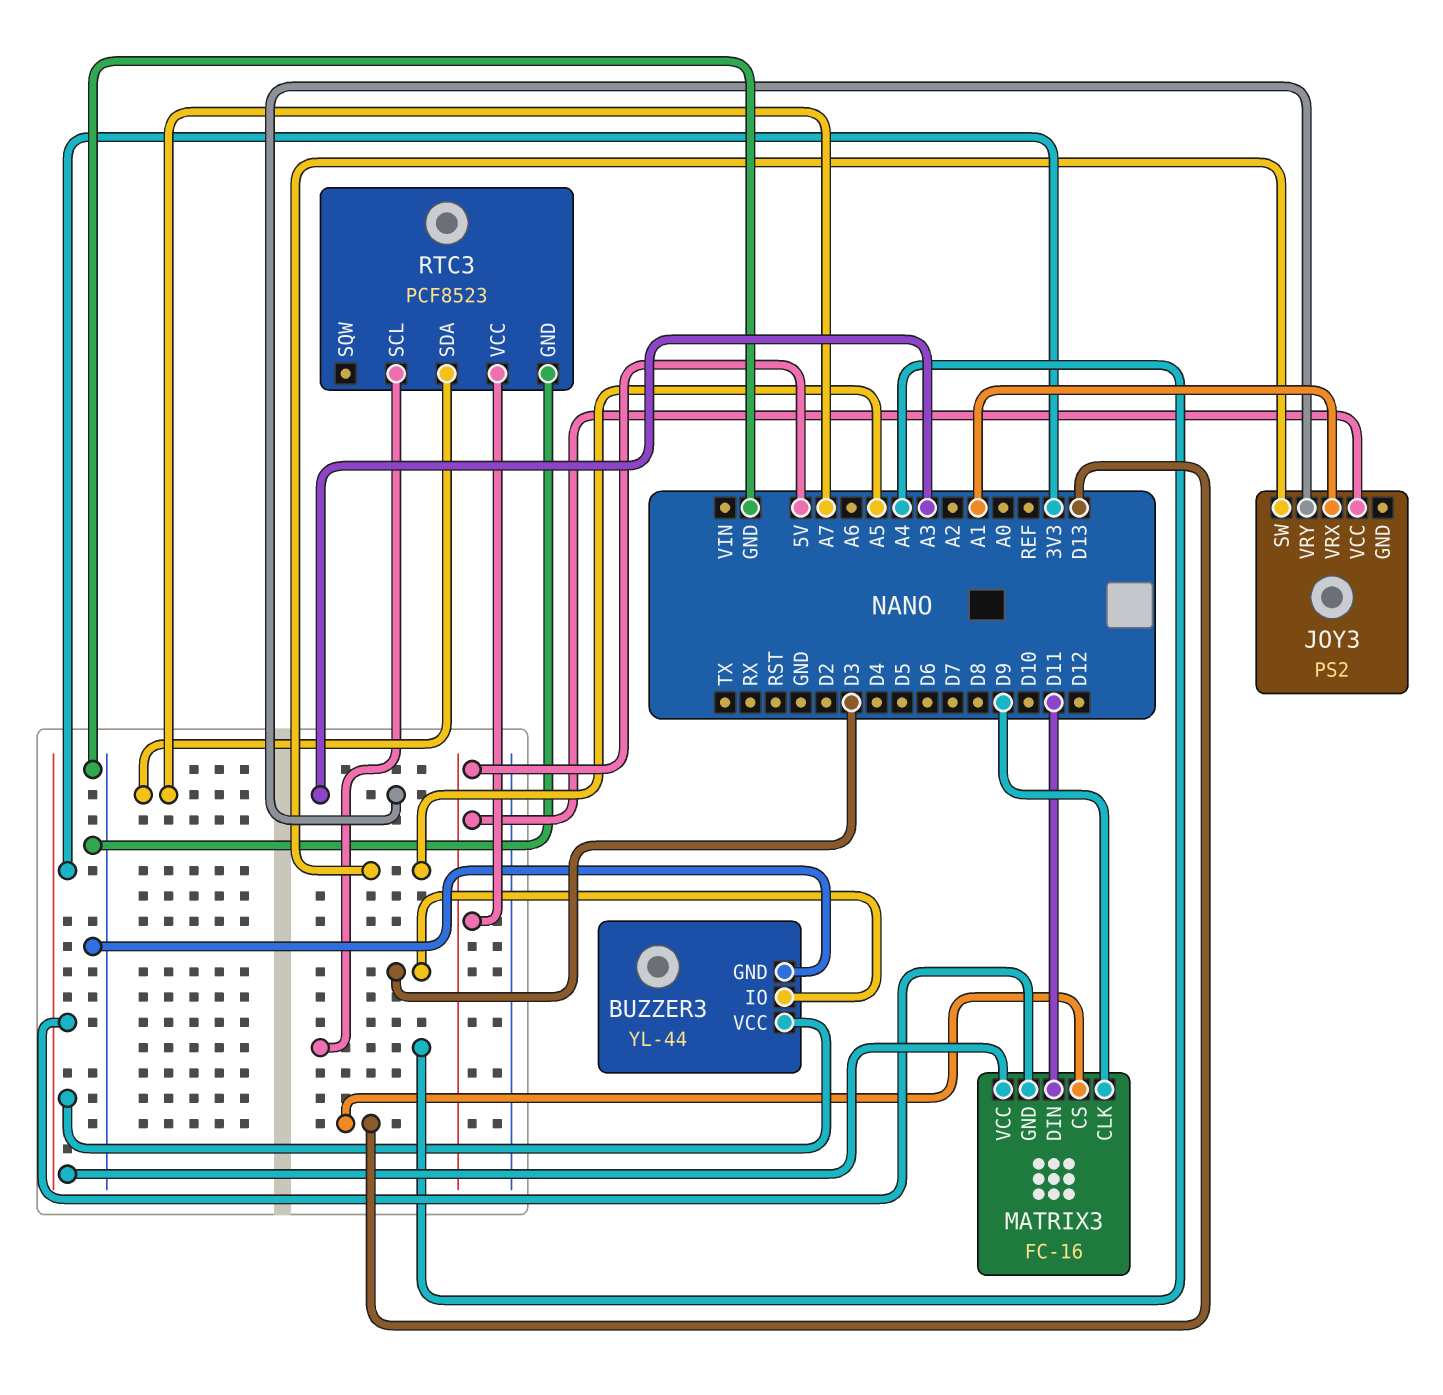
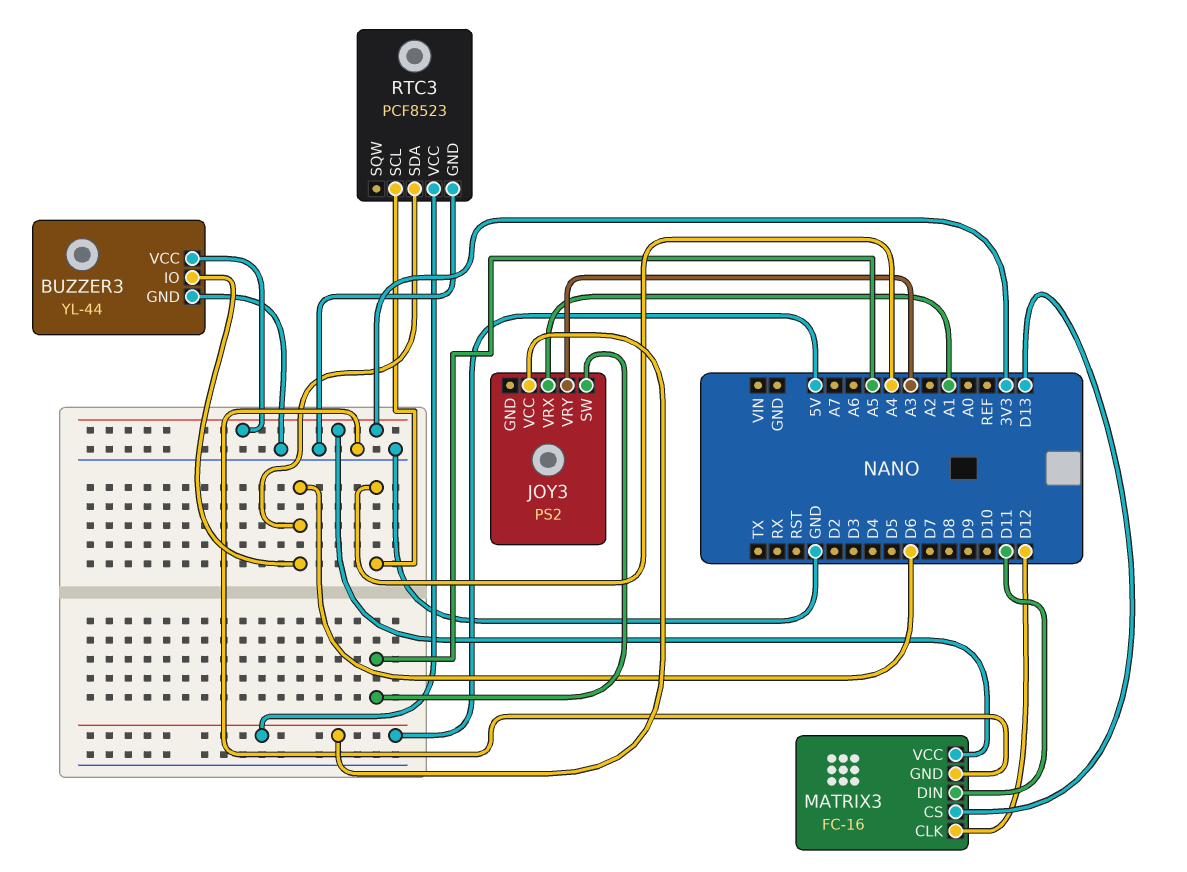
BUZZER3 pin IO: D3 -> D6
MATRIX3 pin CLK: D9 -> D12
MATRIX3 pin GND: 3V3 -> GND
RTC3 pin SDA: A7 -> D6

